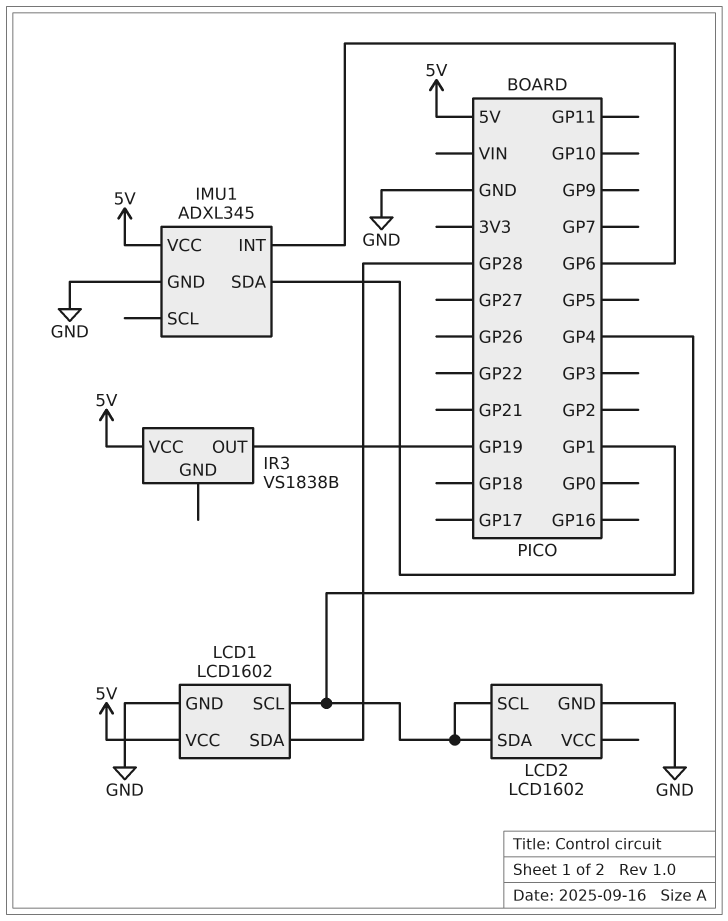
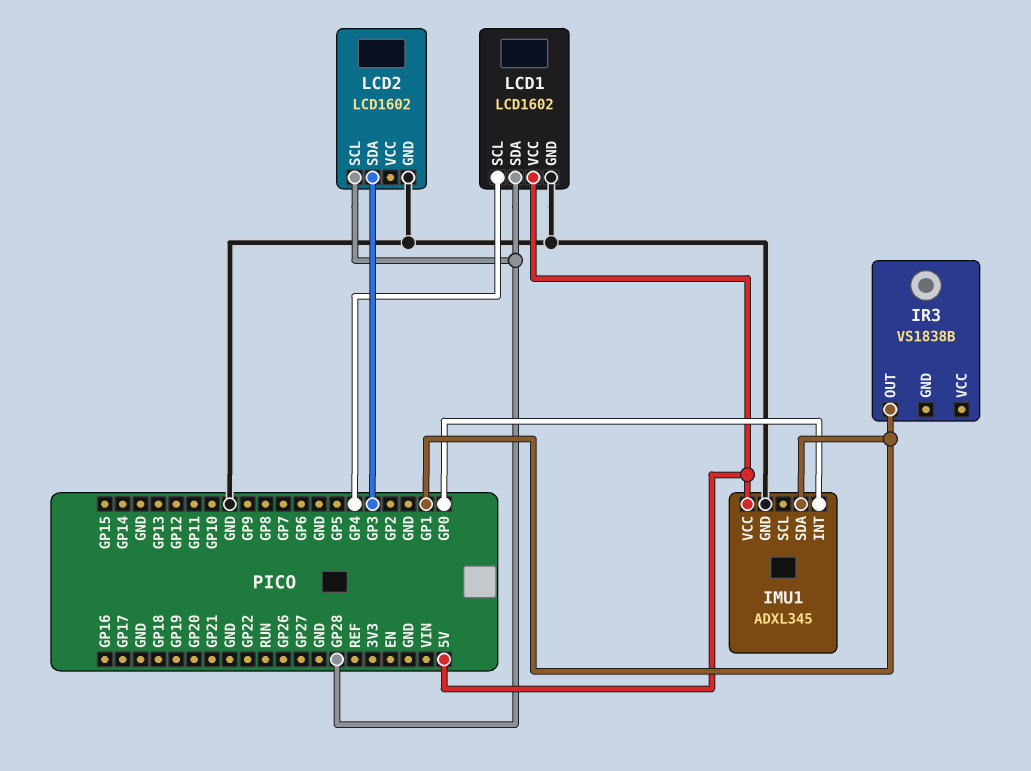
IMU1 pin INT: GP6 -> GP0
IR3 pin OUT: GP19 -> GP1
IR3 pin VCC: 5V -> none
LCD2 pin SCL: GP4 -> GP28
LCD2 pin SDA: GP4 -> GP3

